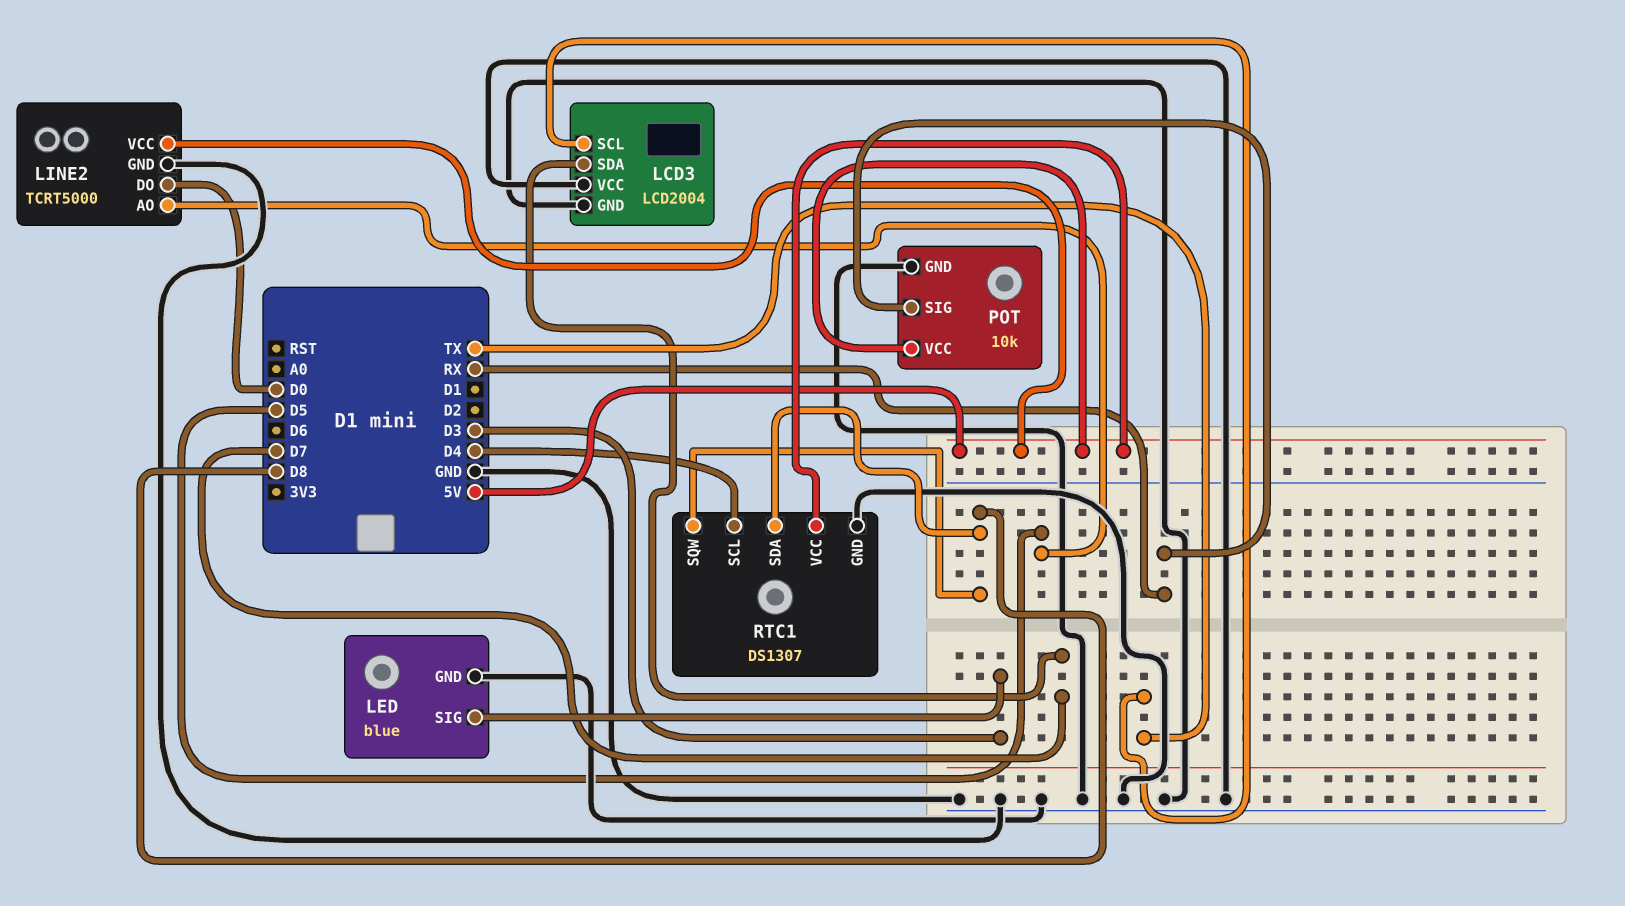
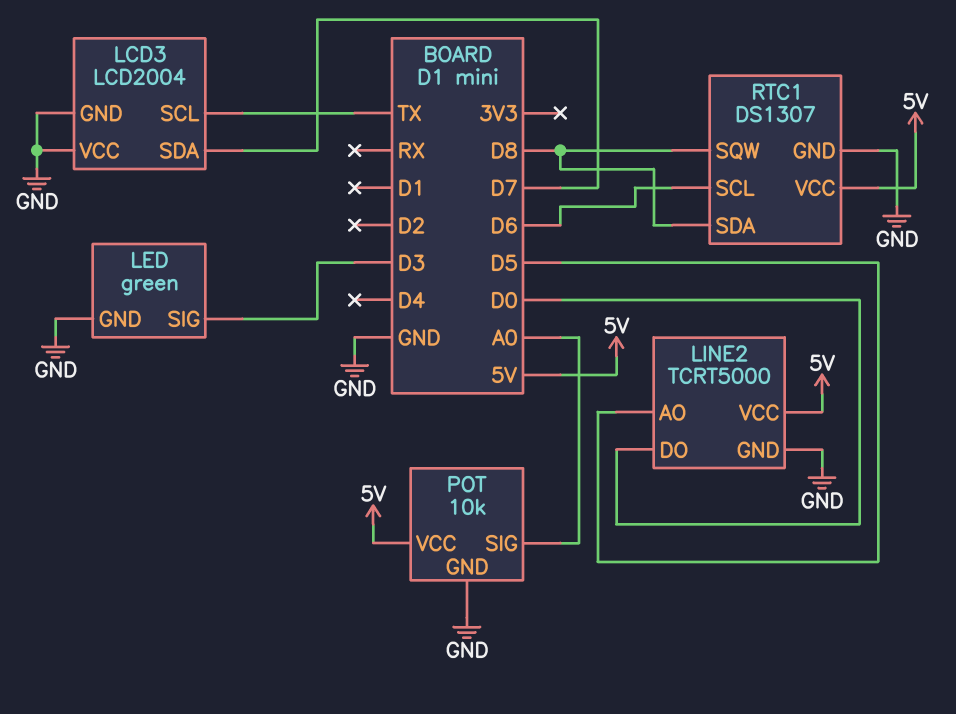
LED: blue -> green
POT pin SIG: RX -> A0
RTC1 pin SCL: D4 -> D6

